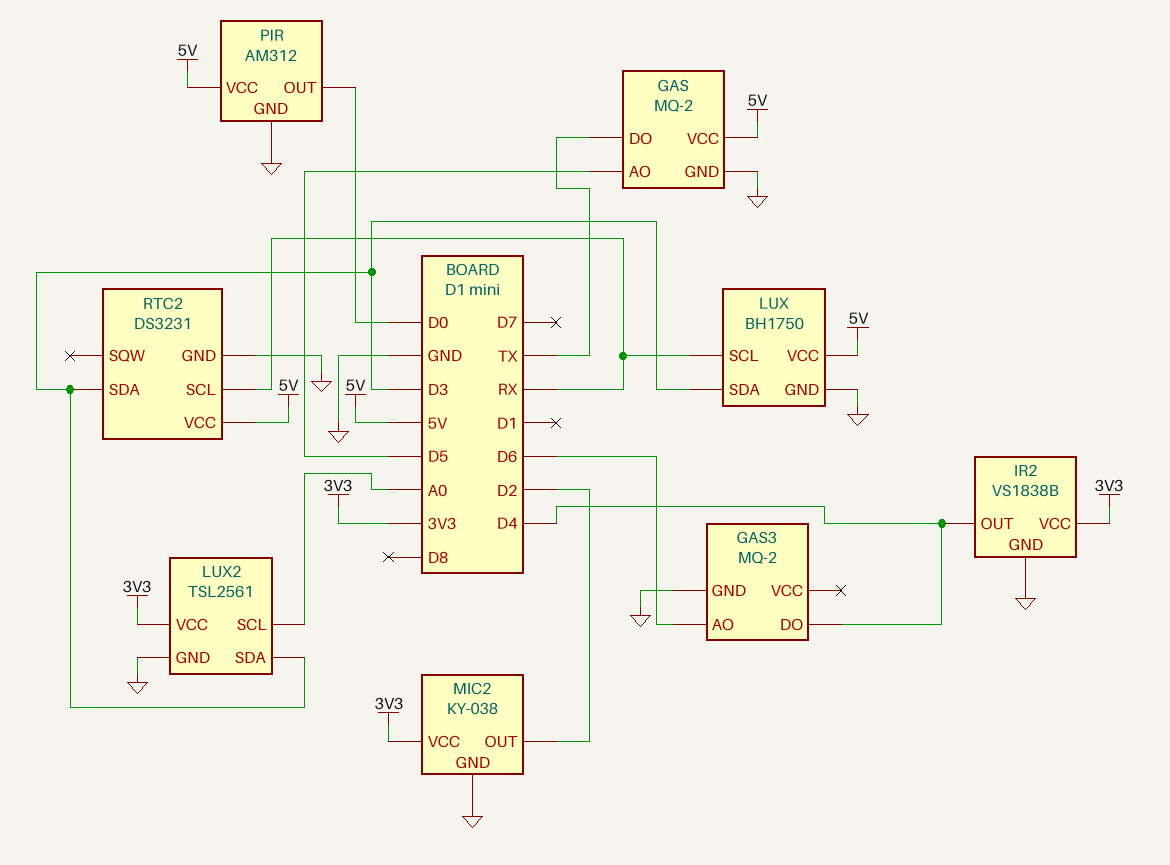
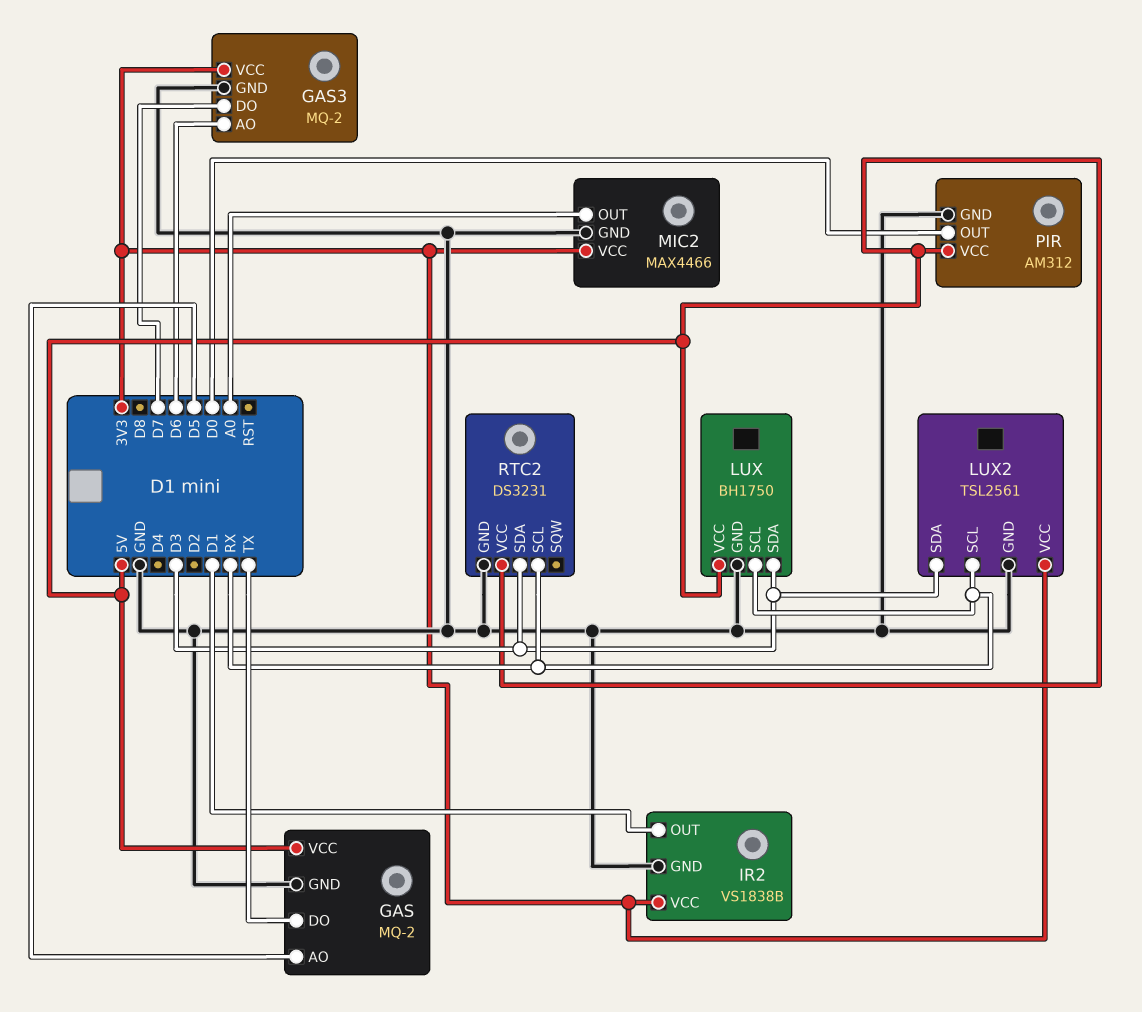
GAS3 pin DO: D4 -> D7
GAS3 pin VCC: none -> 3V3
IR2 pin OUT: D4 -> D1
LUX2 pin SCL: A0 -> RX
MIC2: KY-038 -> MAX4466
MIC2 pin OUT: D2 -> A0

